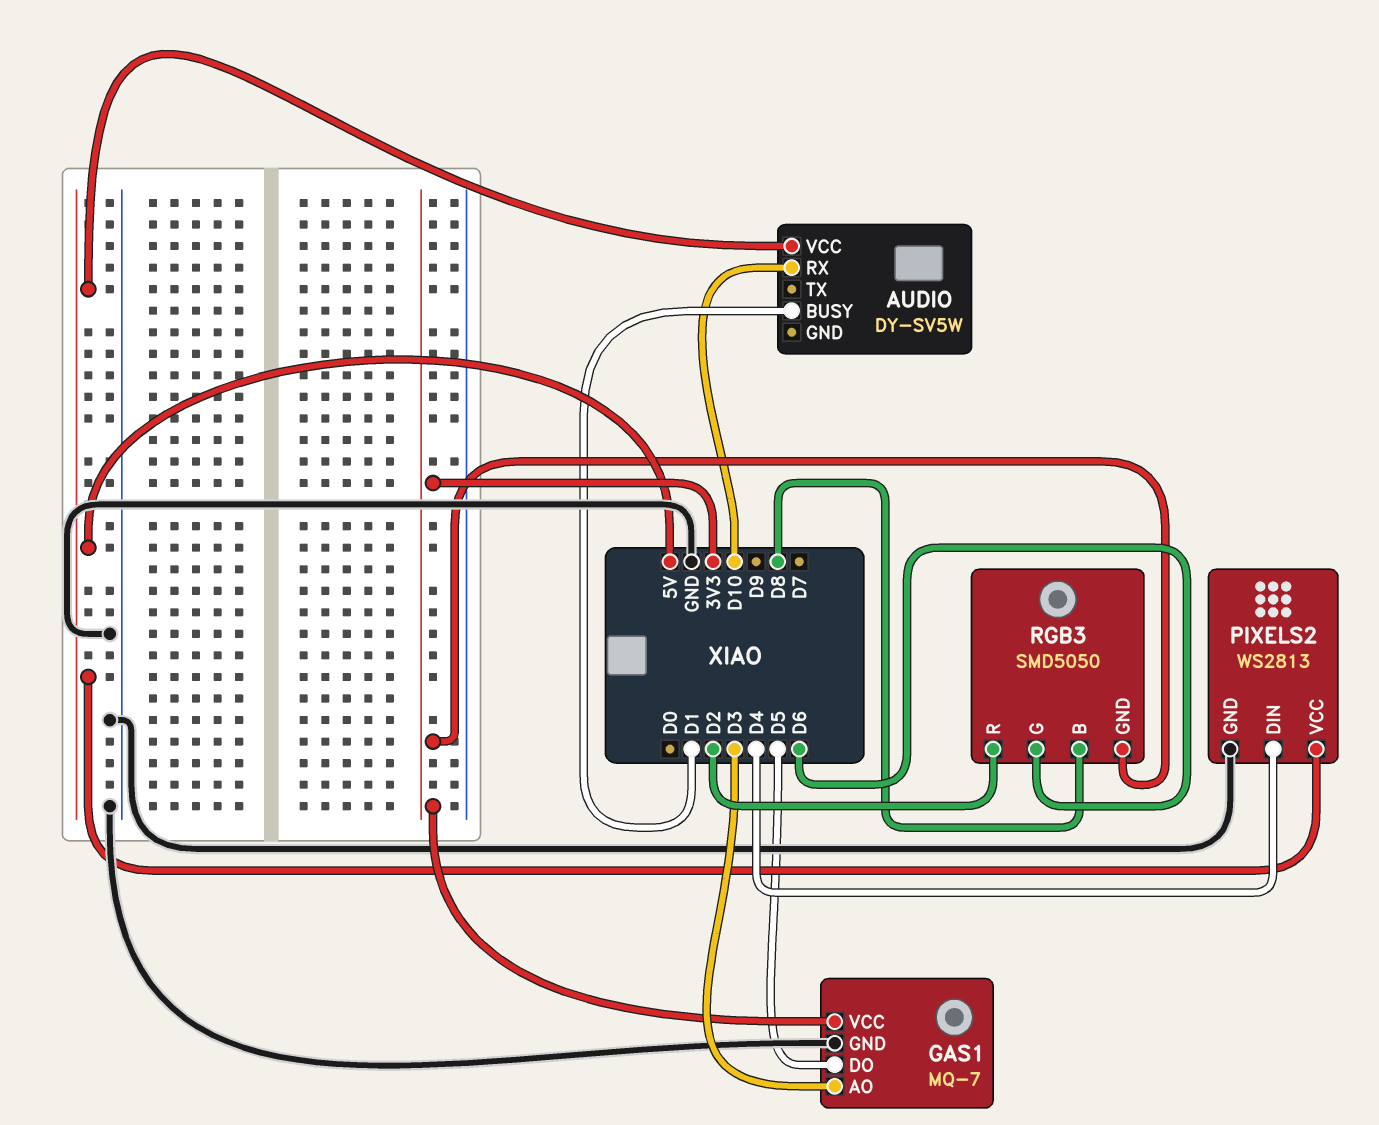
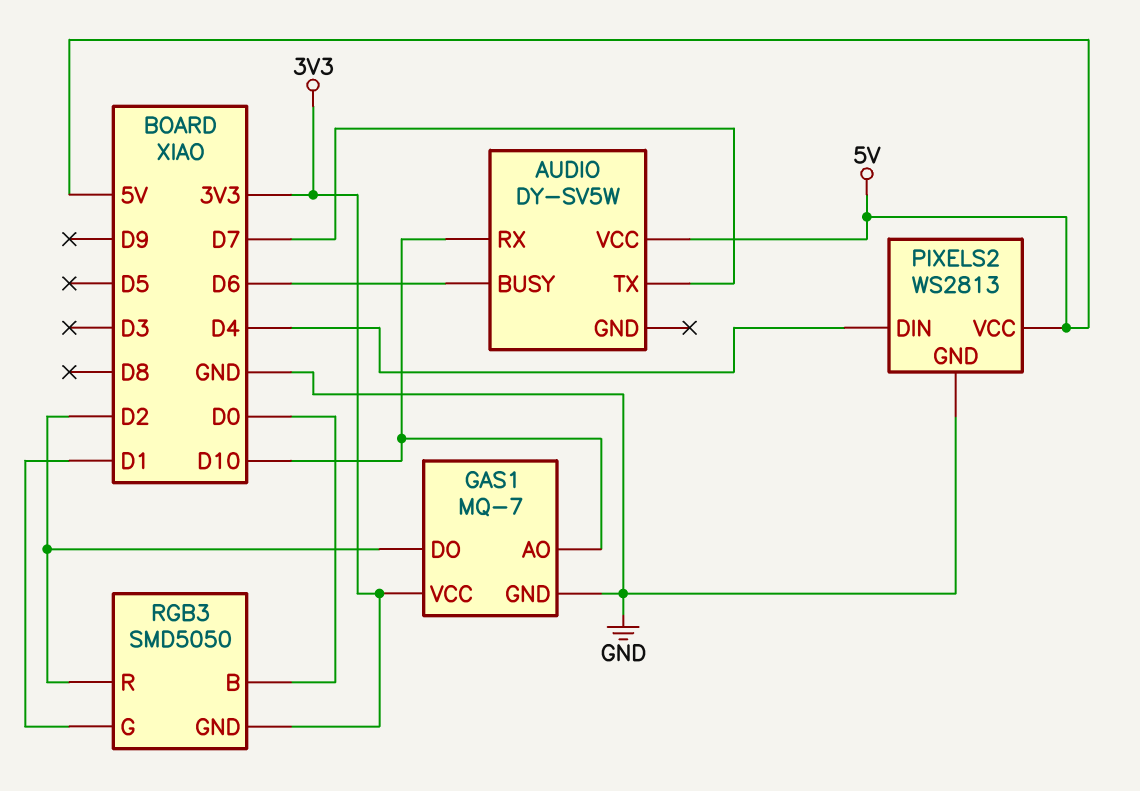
AUDIO pin BUSY: D1 -> D6
AUDIO pin TX: none -> D7
GAS1 pin AO: D3 -> D10
GAS1 pin DO: D5 -> D2
RGB3 pin B: D8 -> D0
RGB3 pin G: D6 -> D1

